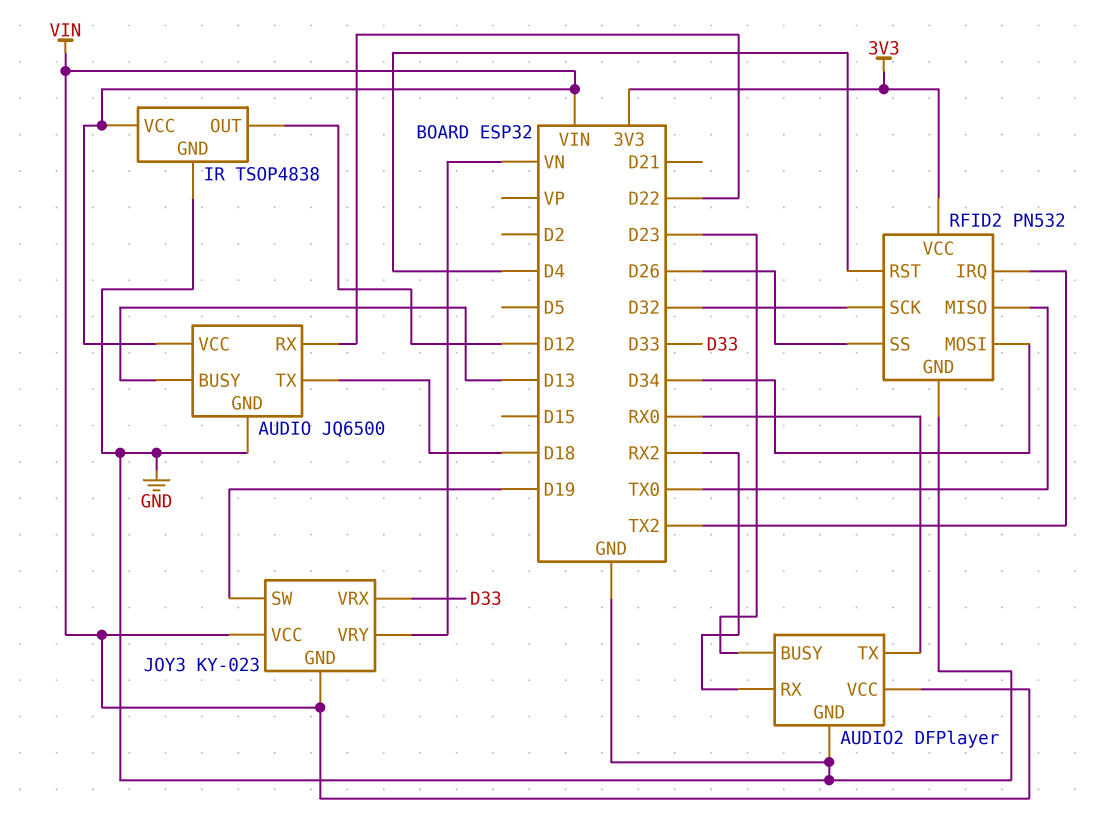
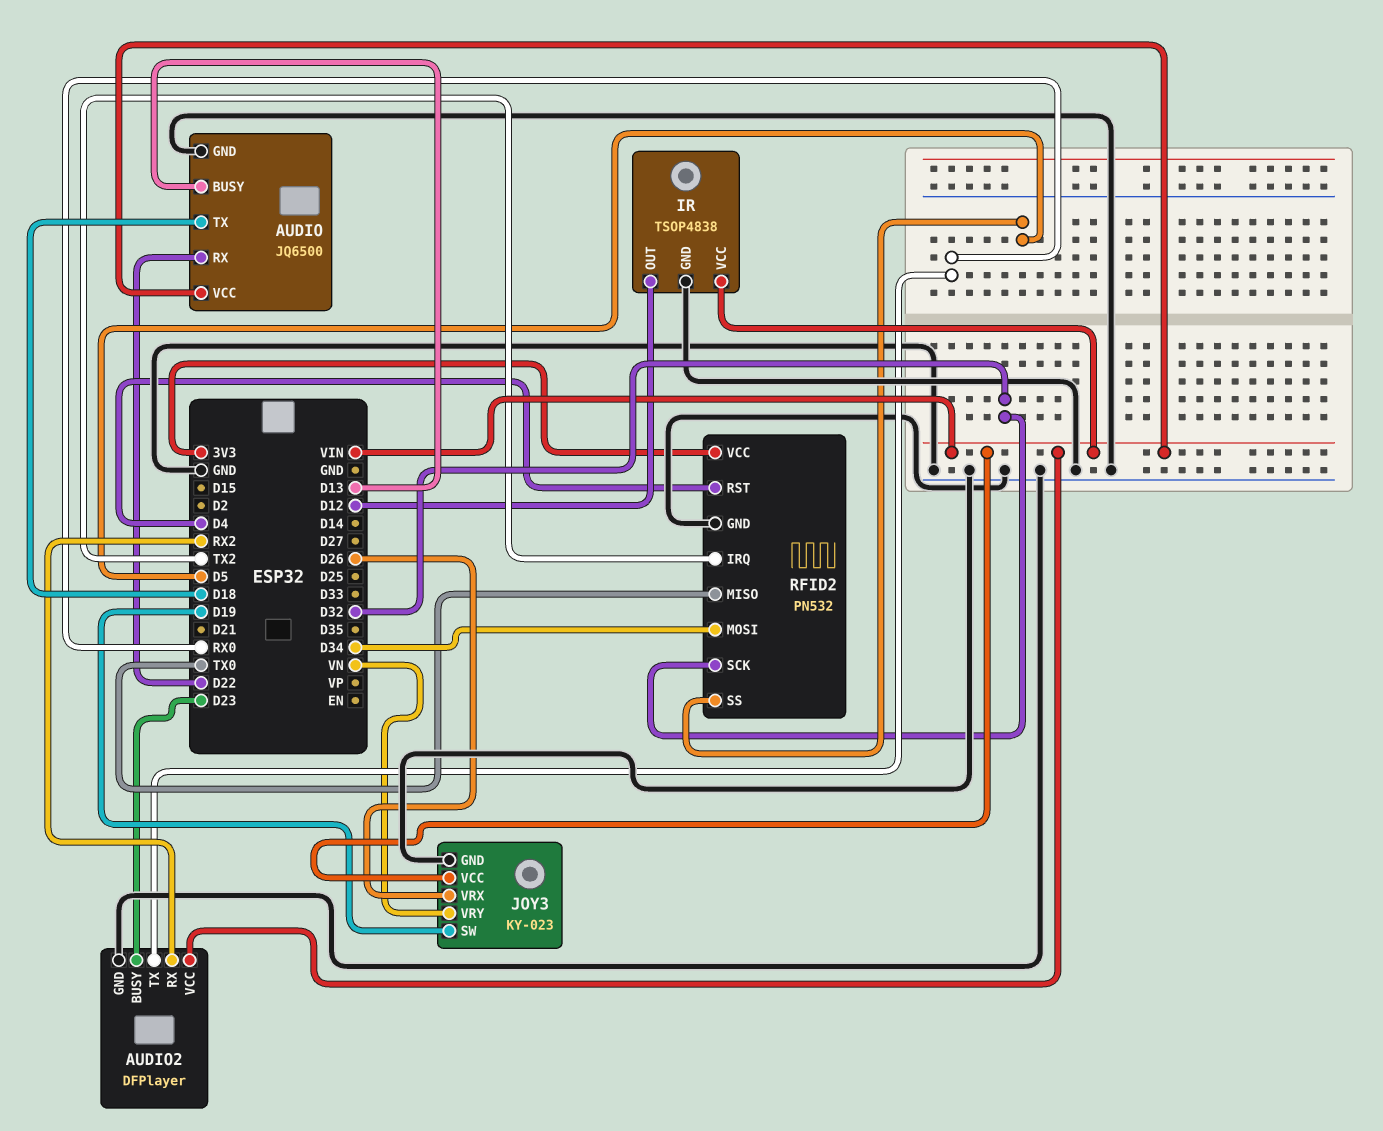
JOY3 pin GND: VIN -> GND
JOY3 pin VRX: D33 -> D26
RFID2 pin SS: D26 -> D5

